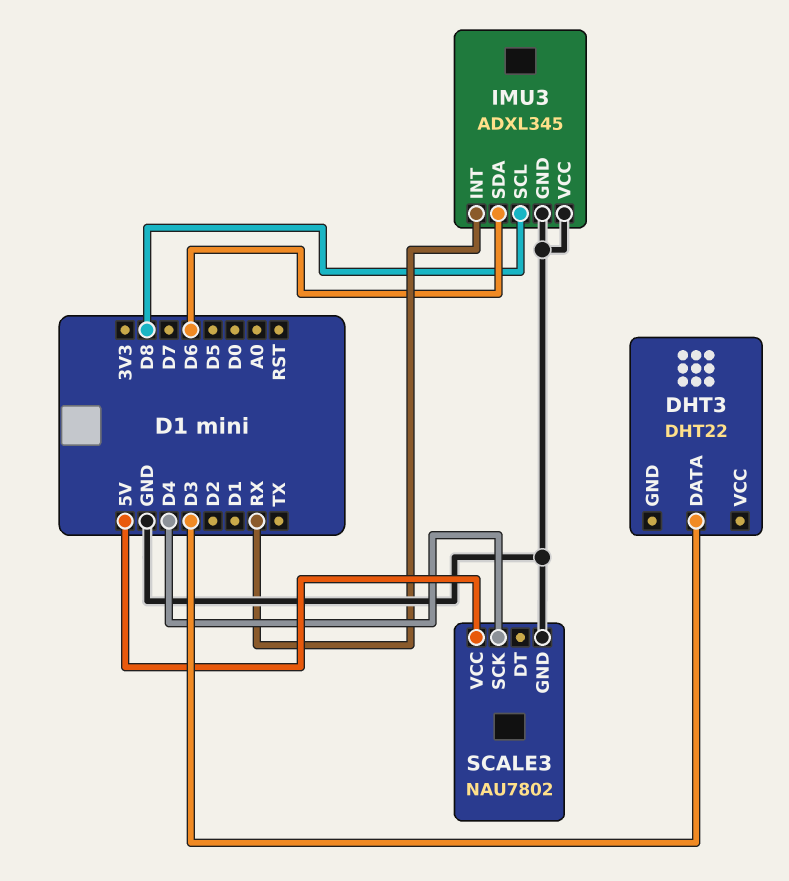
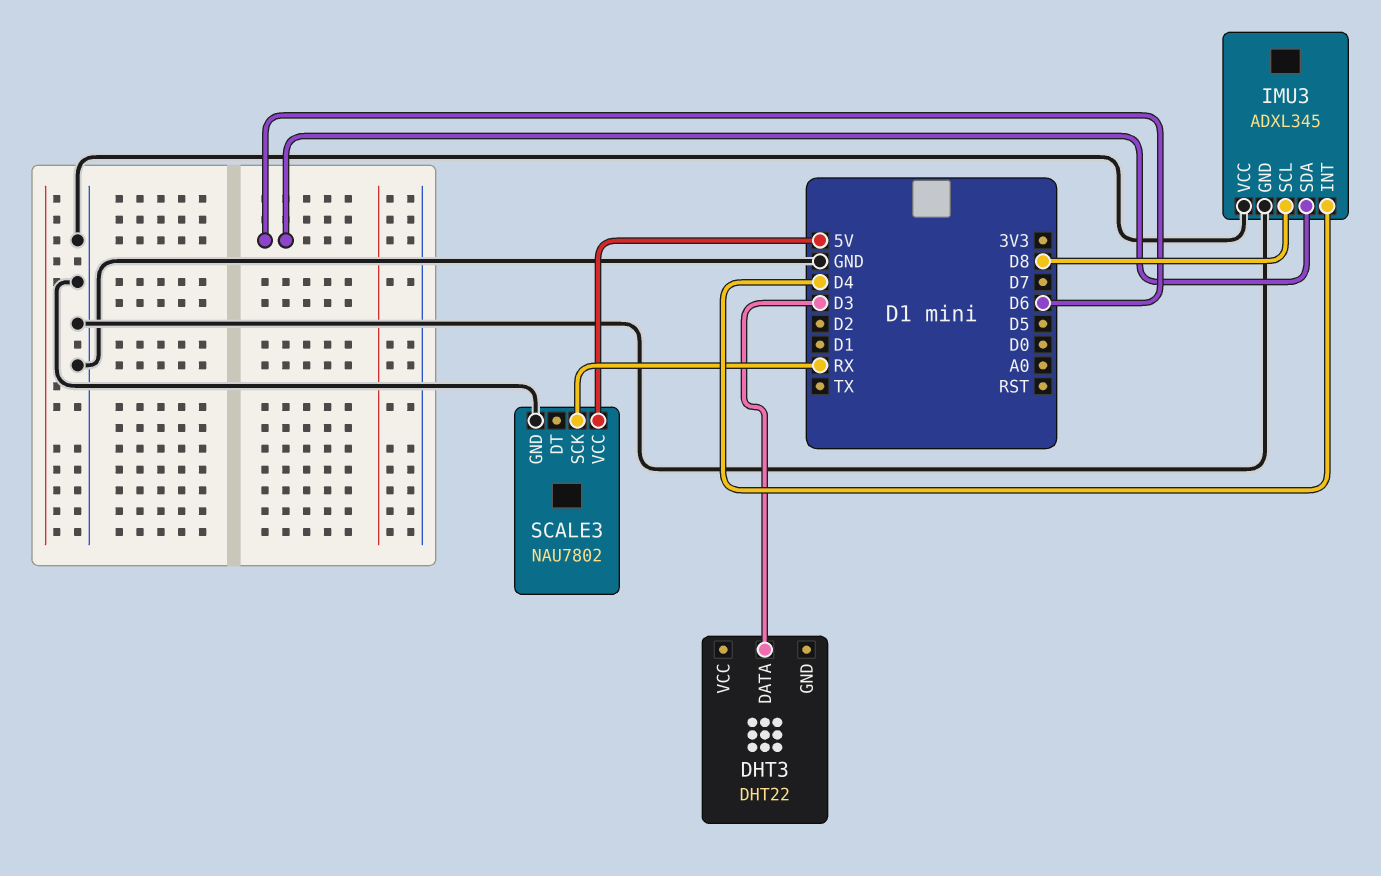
IMU3 pin INT: RX -> D4
SCALE3 pin SCK: D4 -> RX

